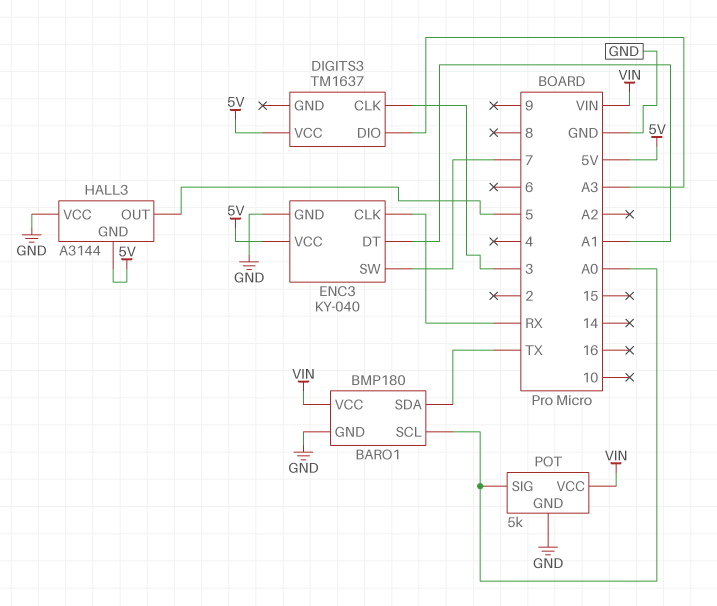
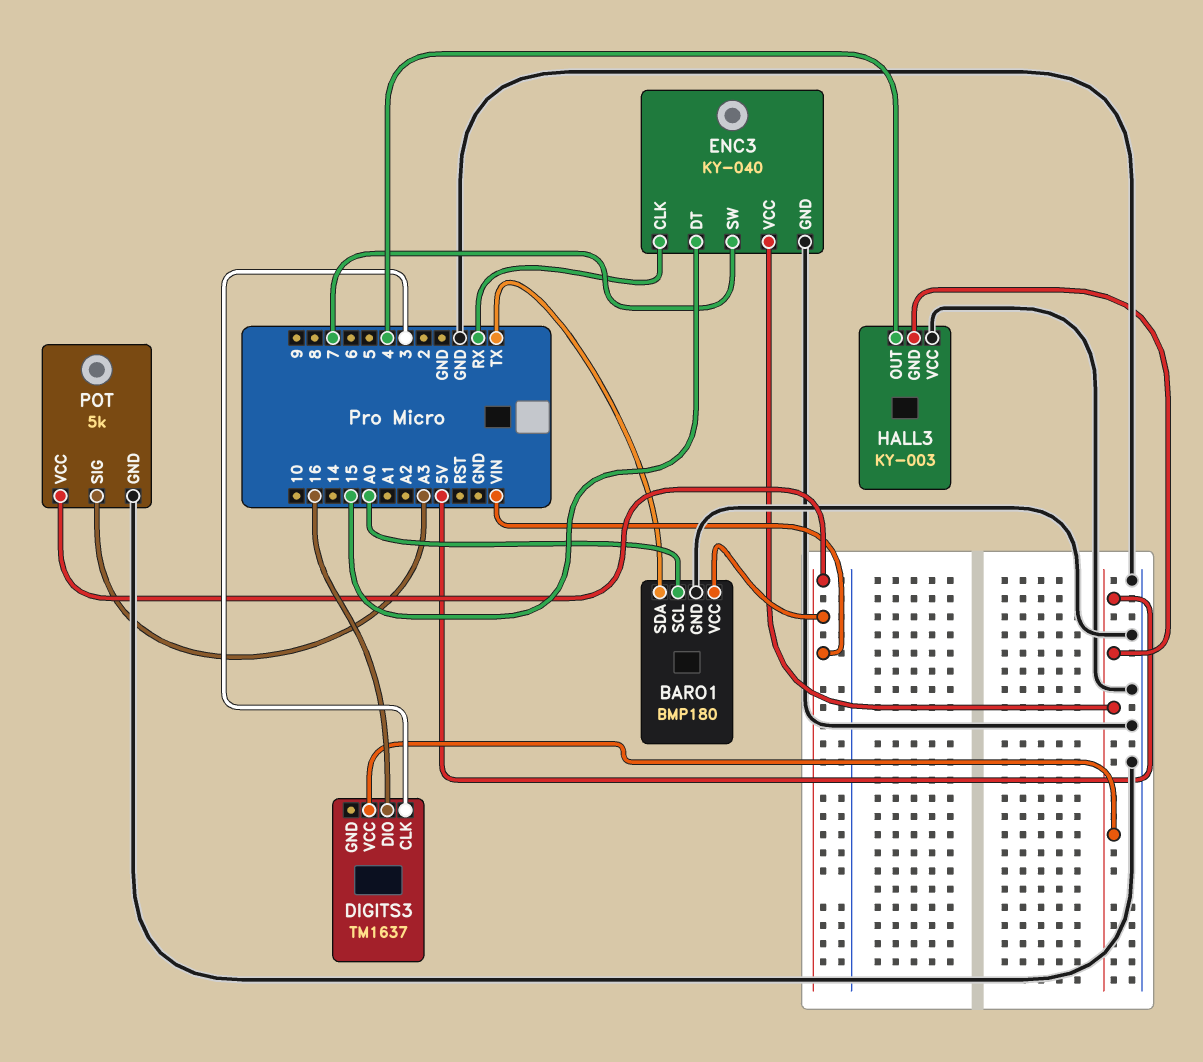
DIGITS3 pin DIO: A3 -> 16
ENC3 pin DT: A1 -> 15
HALL3: A3144 -> KY-003
HALL3 pin OUT: 5 -> 4
POT pin SIG: A0 -> A3

